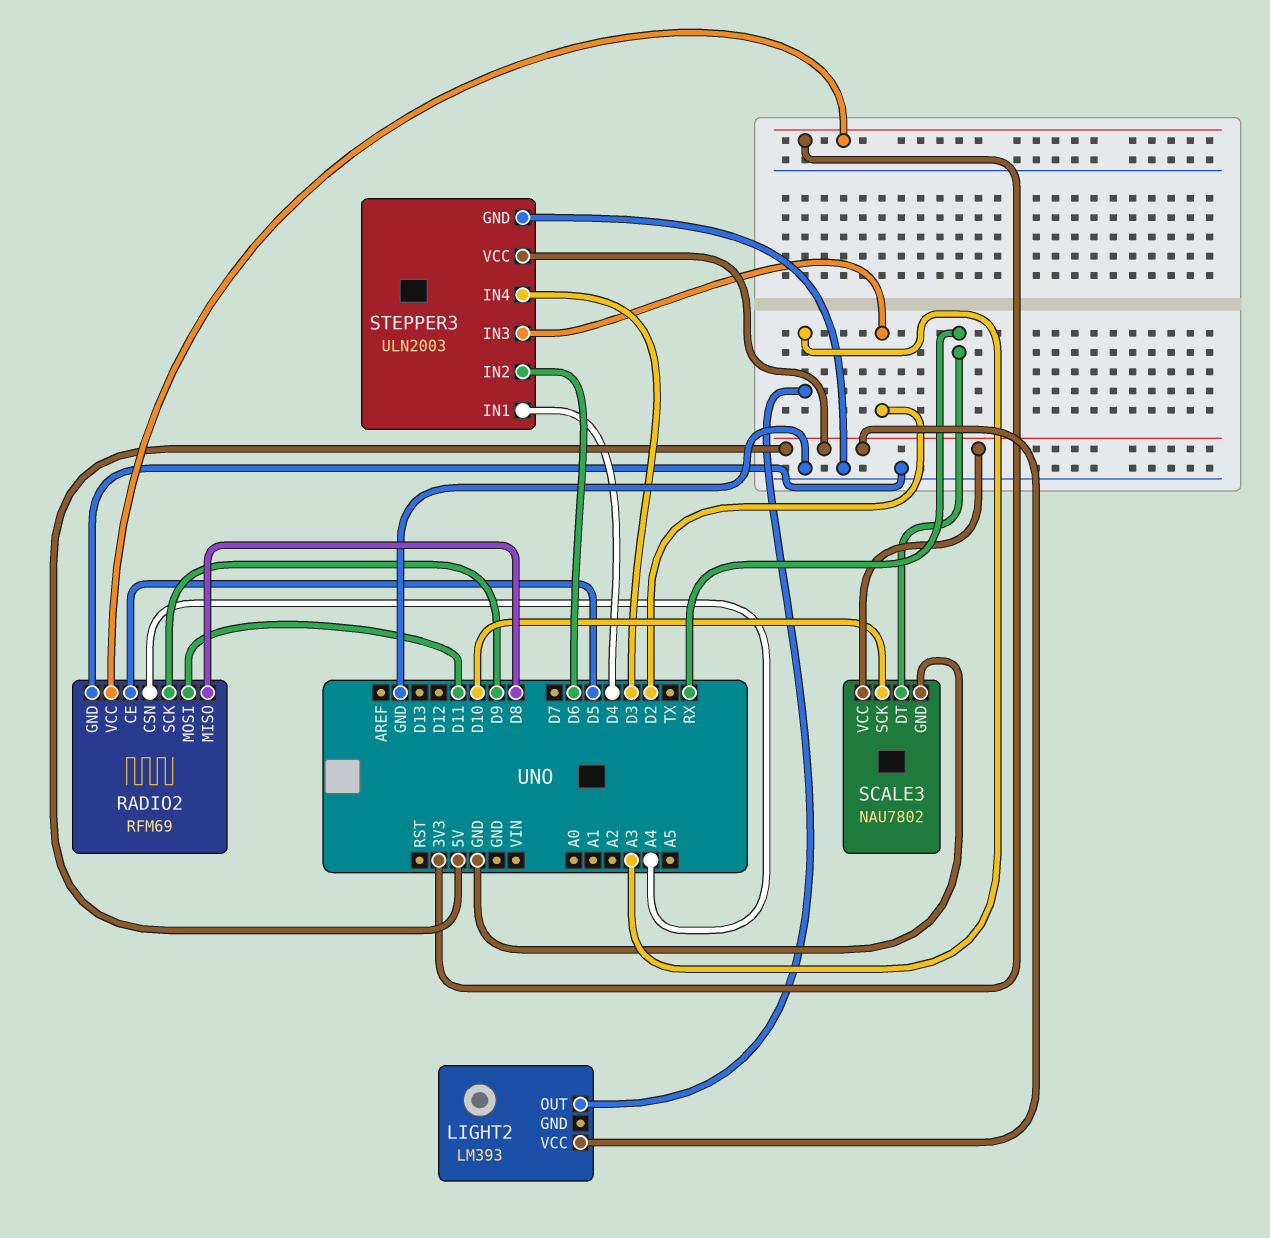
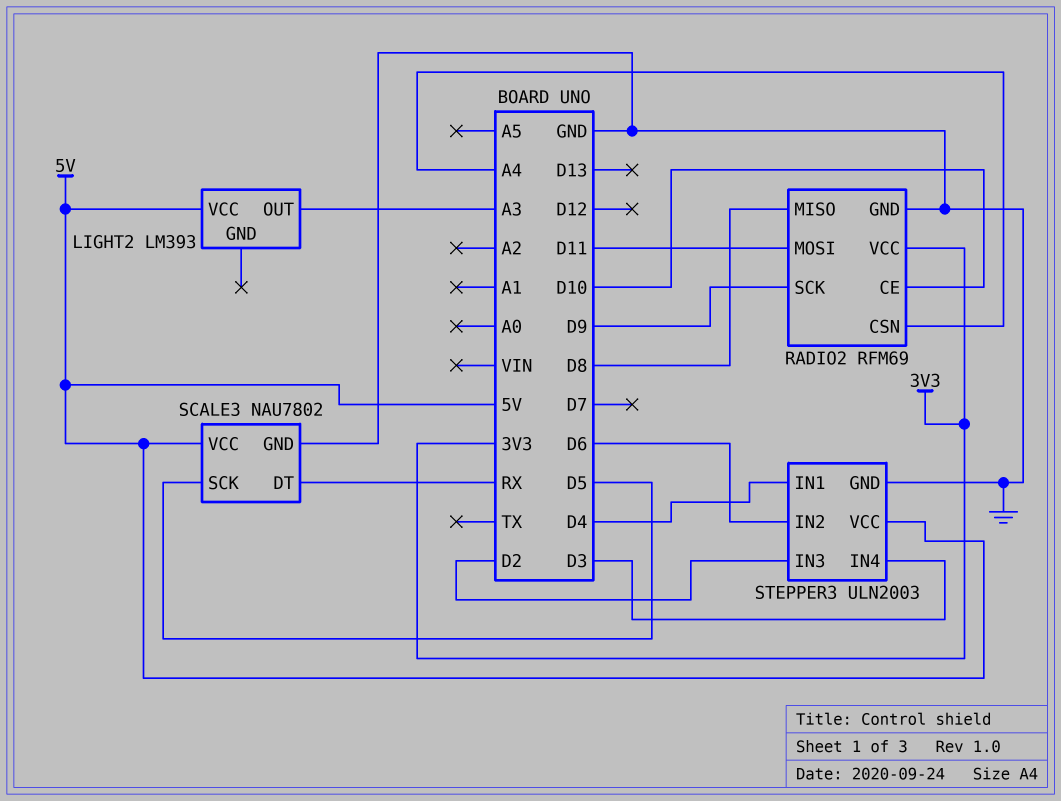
RADIO2 pin CE: D5 -> D10
SCALE3 pin SCK: D10 -> D5

